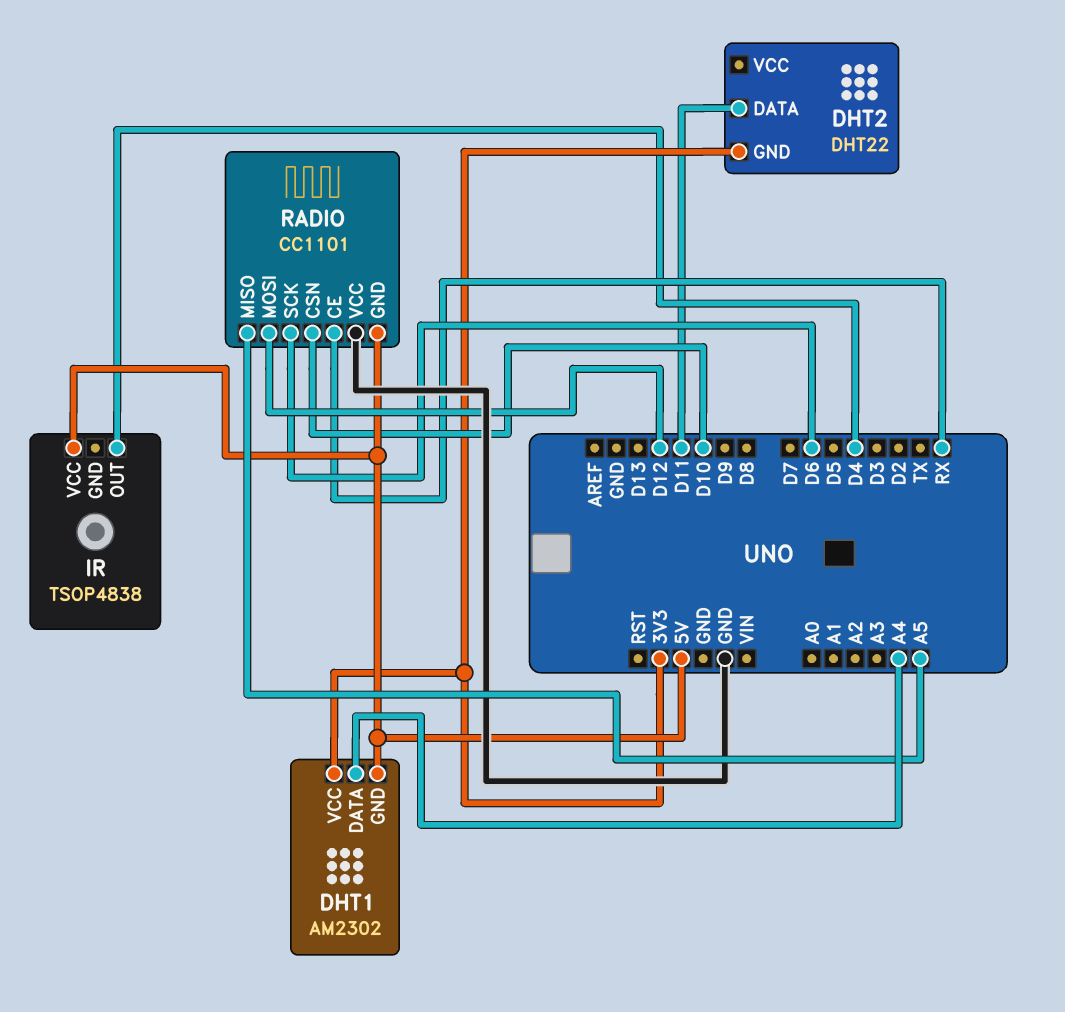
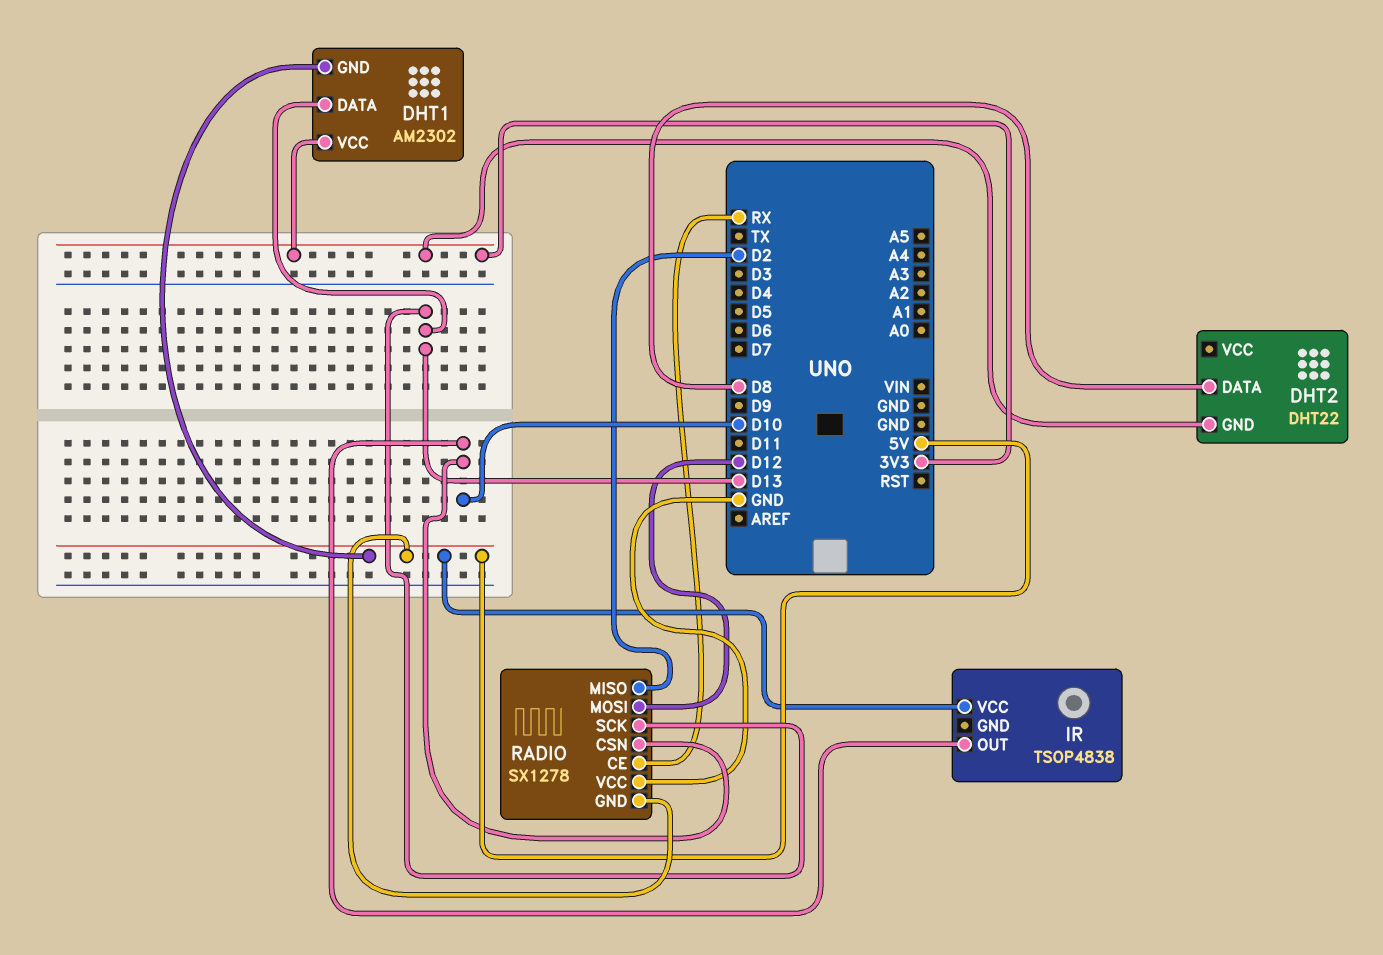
DHT1 pin DATA: A4 -> D13
DHT2 pin DATA: D11 -> D8
IR pin OUT: D4 -> D10
RADIO: CC1101 -> SX1278
RADIO pin MISO: A5 -> D2
RADIO pin SCK: D6 -> D13

